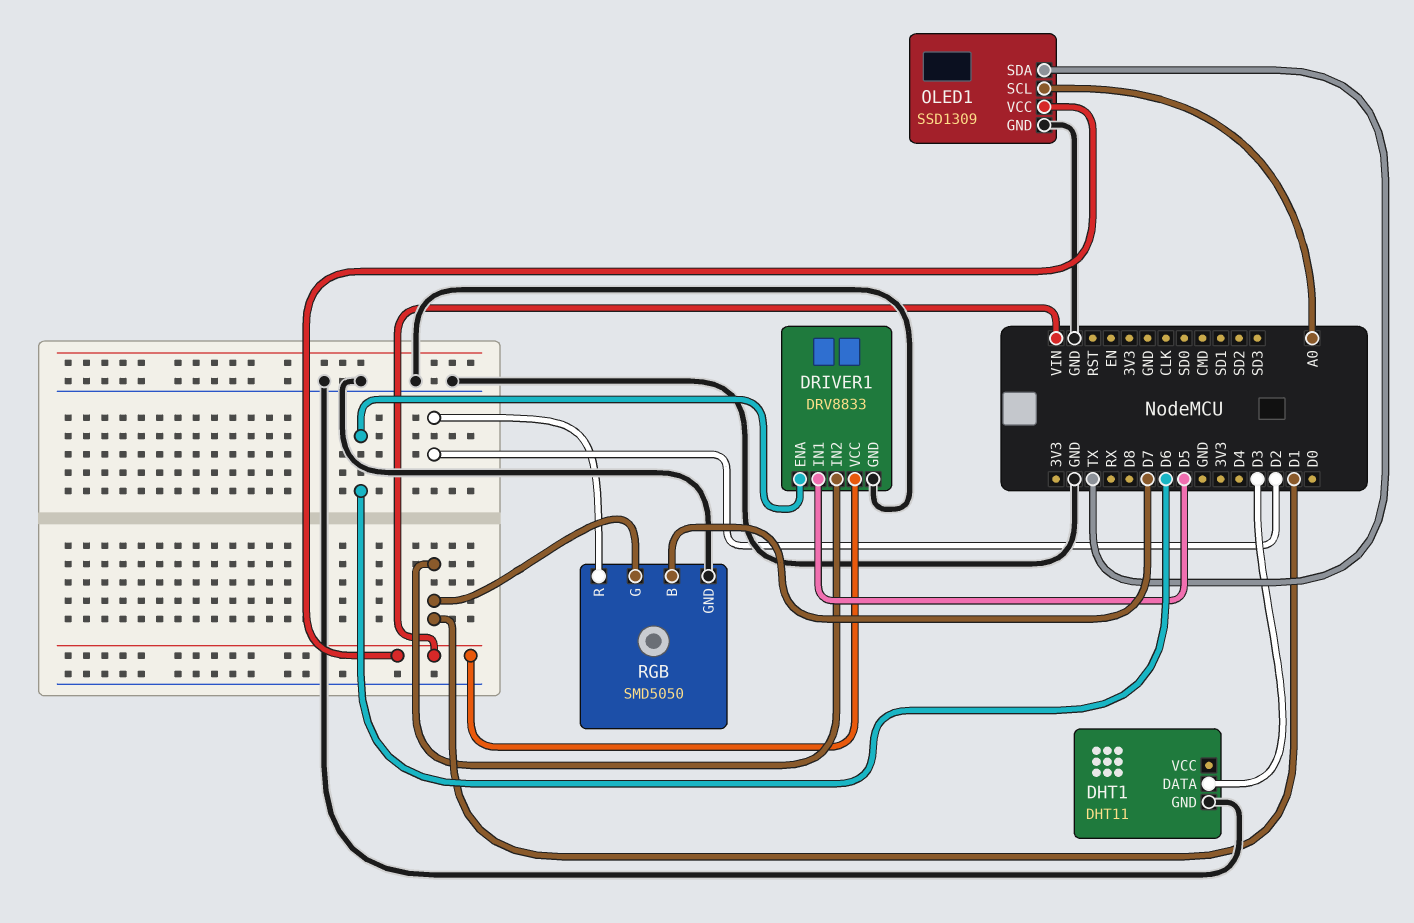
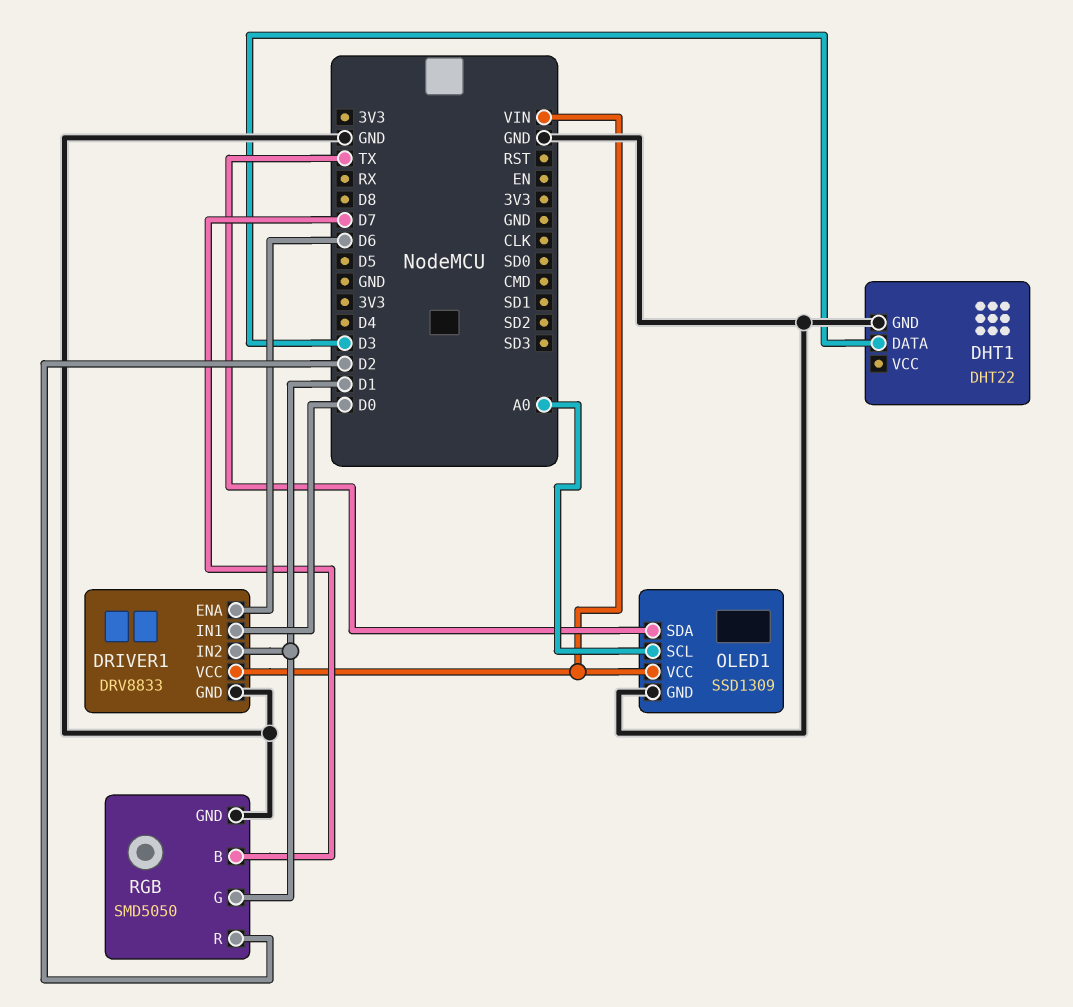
DHT1: DHT11 -> DHT22
DRIVER1 pin IN1: D5 -> D0

